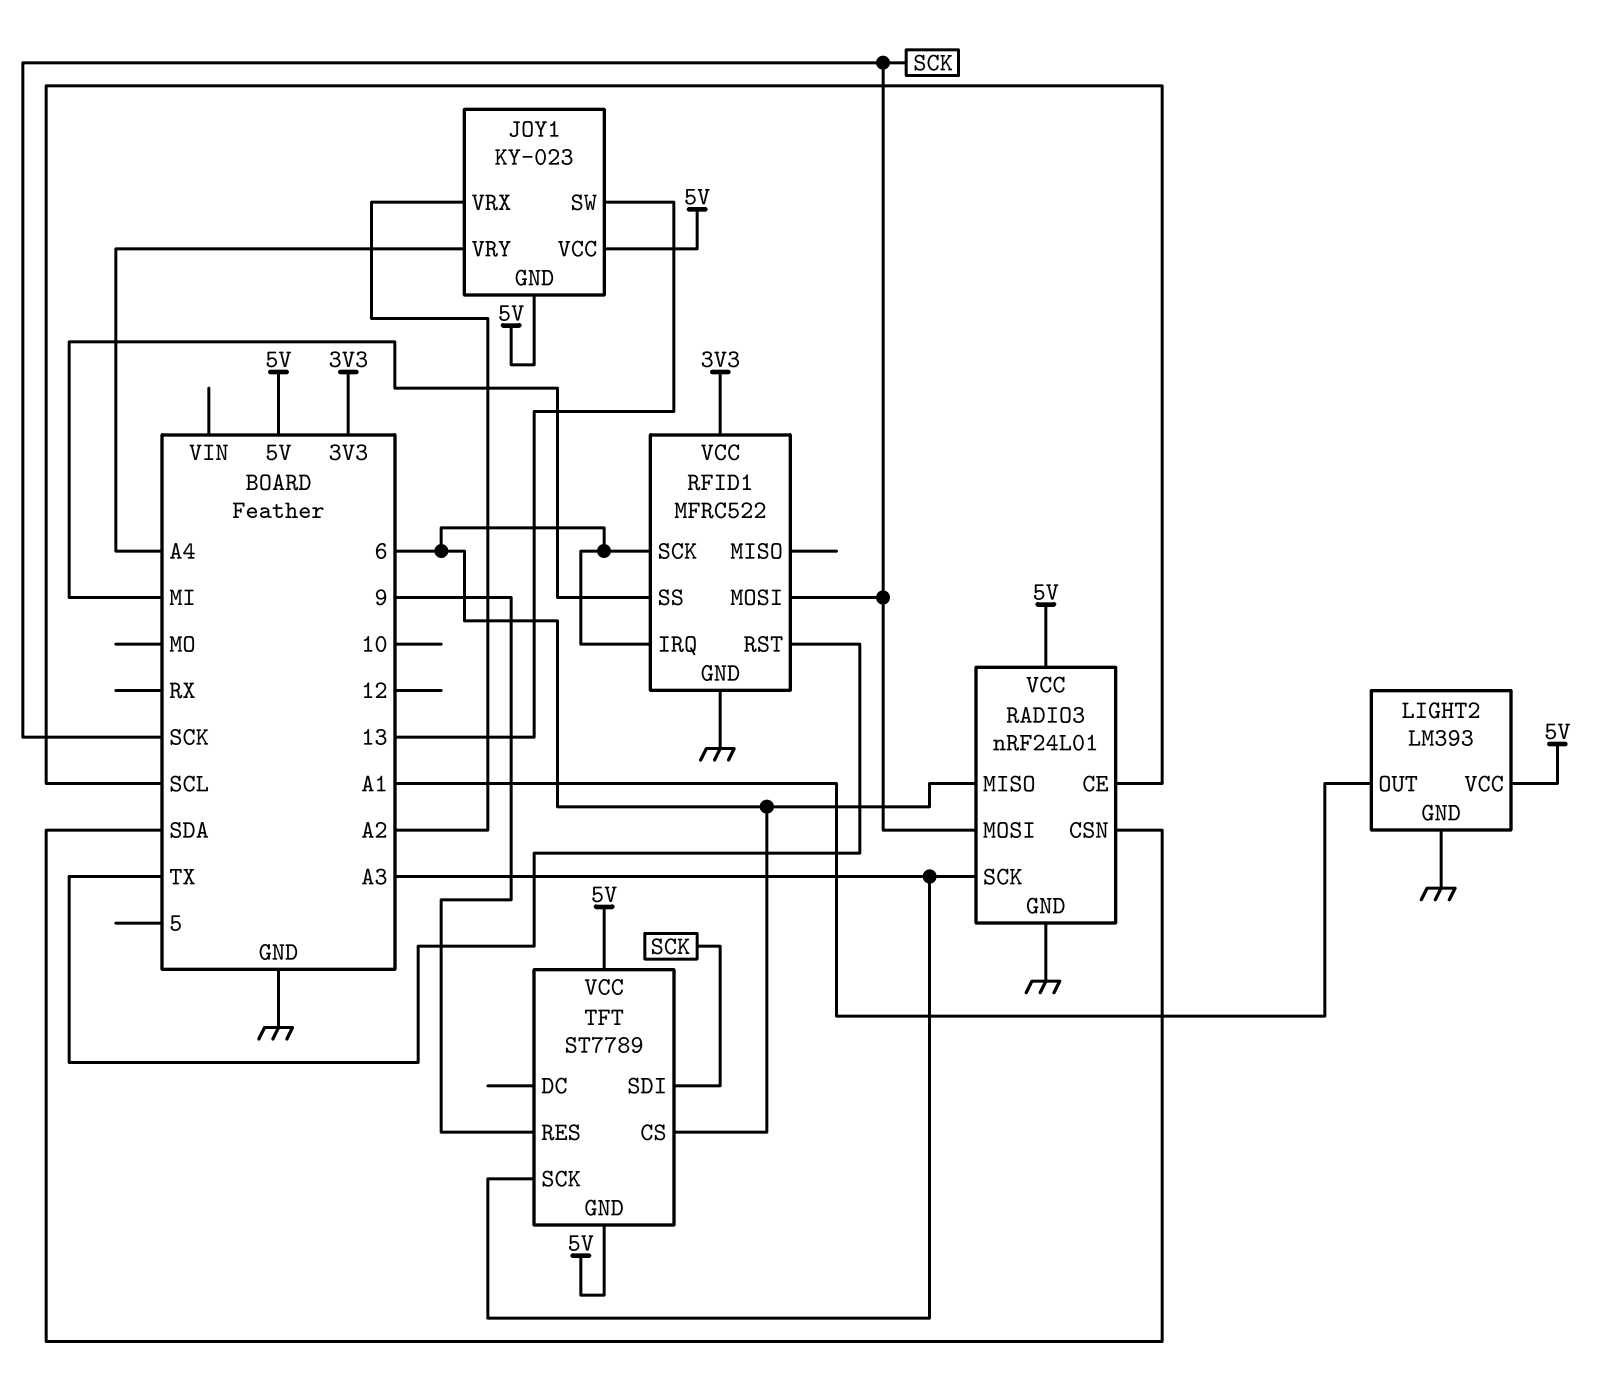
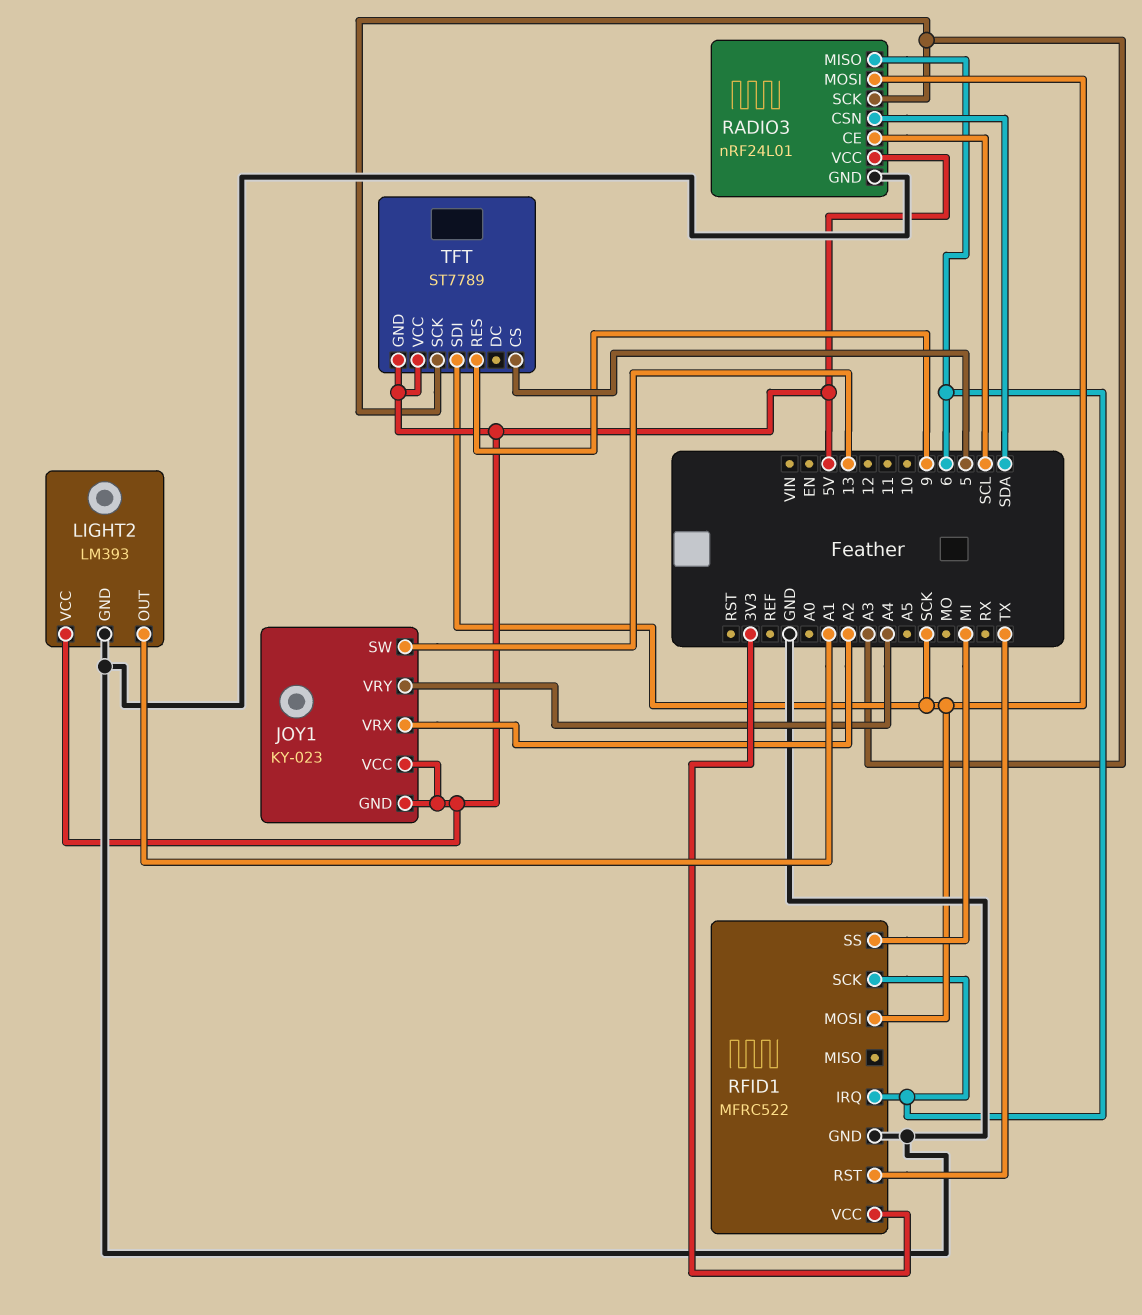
TFT pin CS: 6 -> 5

